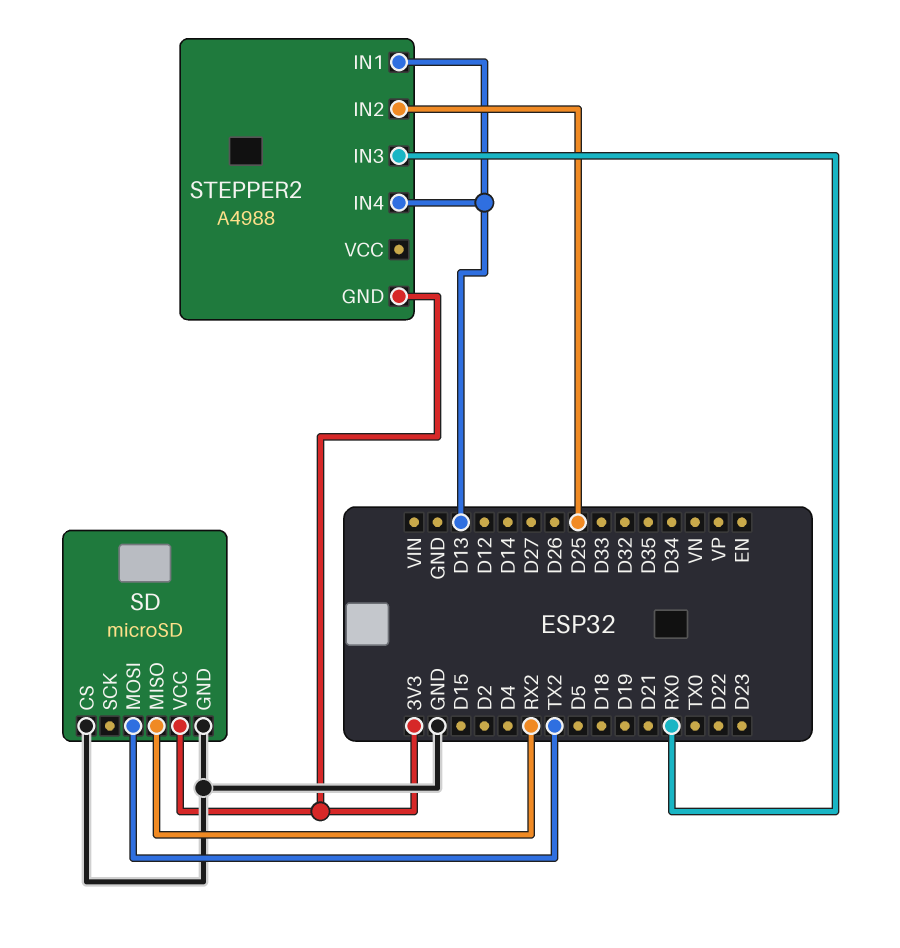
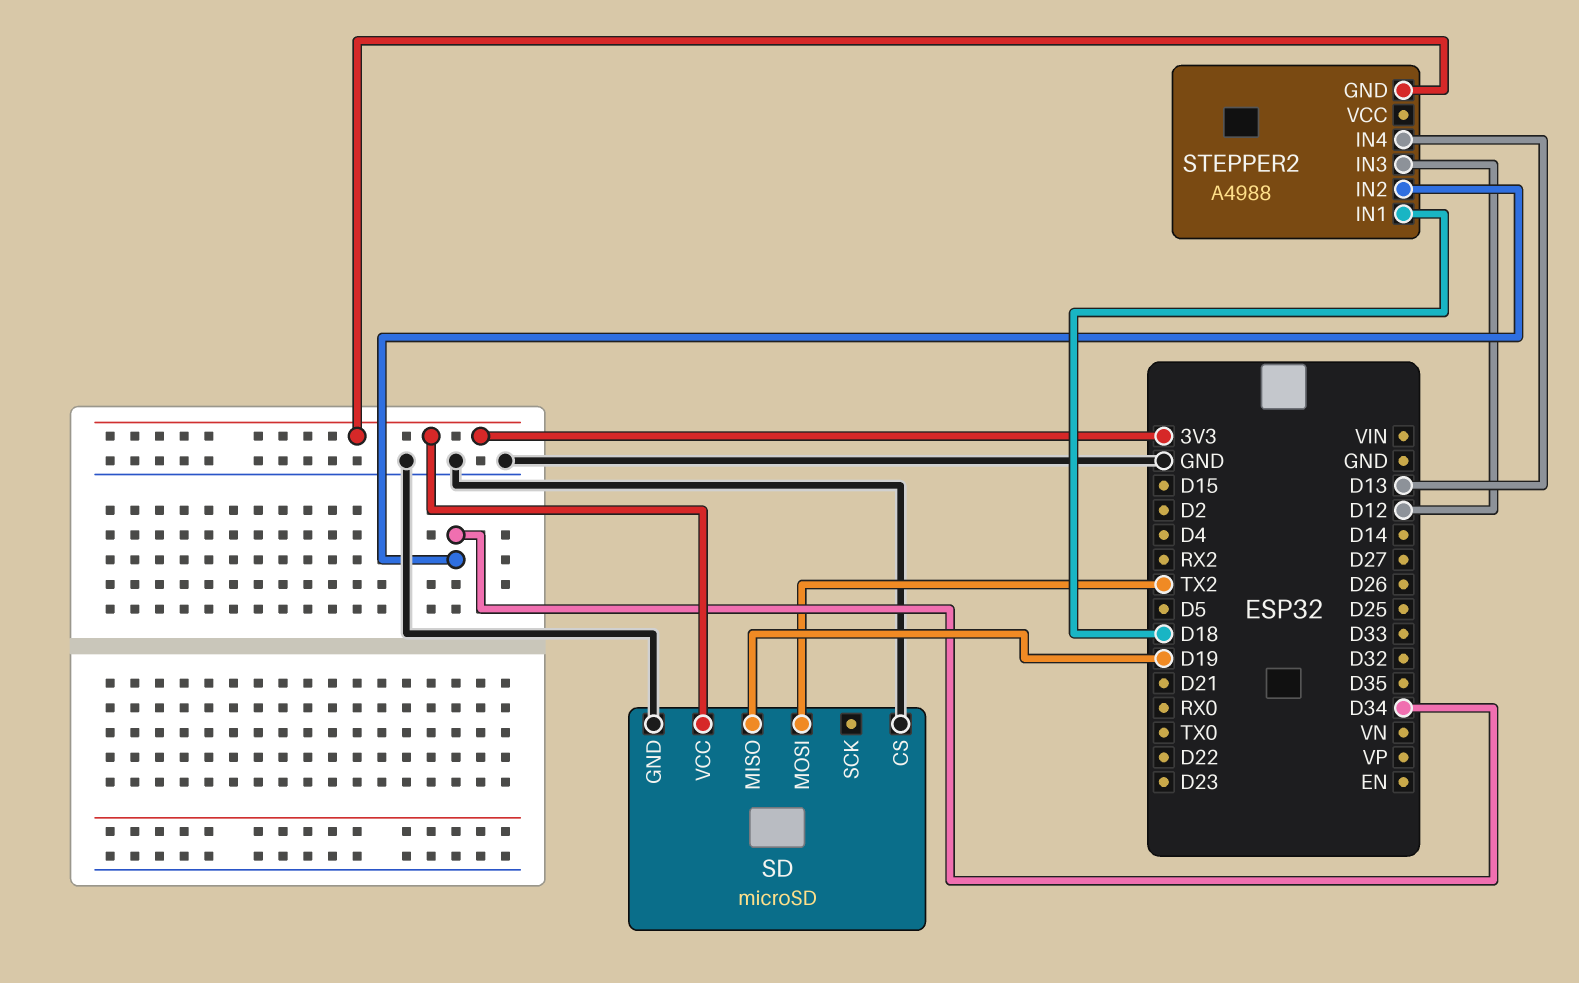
SD pin MISO: RX2 -> D19
STEPPER2 pin IN1: D13 -> D18
STEPPER2 pin IN2: D25 -> D34
STEPPER2 pin IN3: RX0 -> D12

